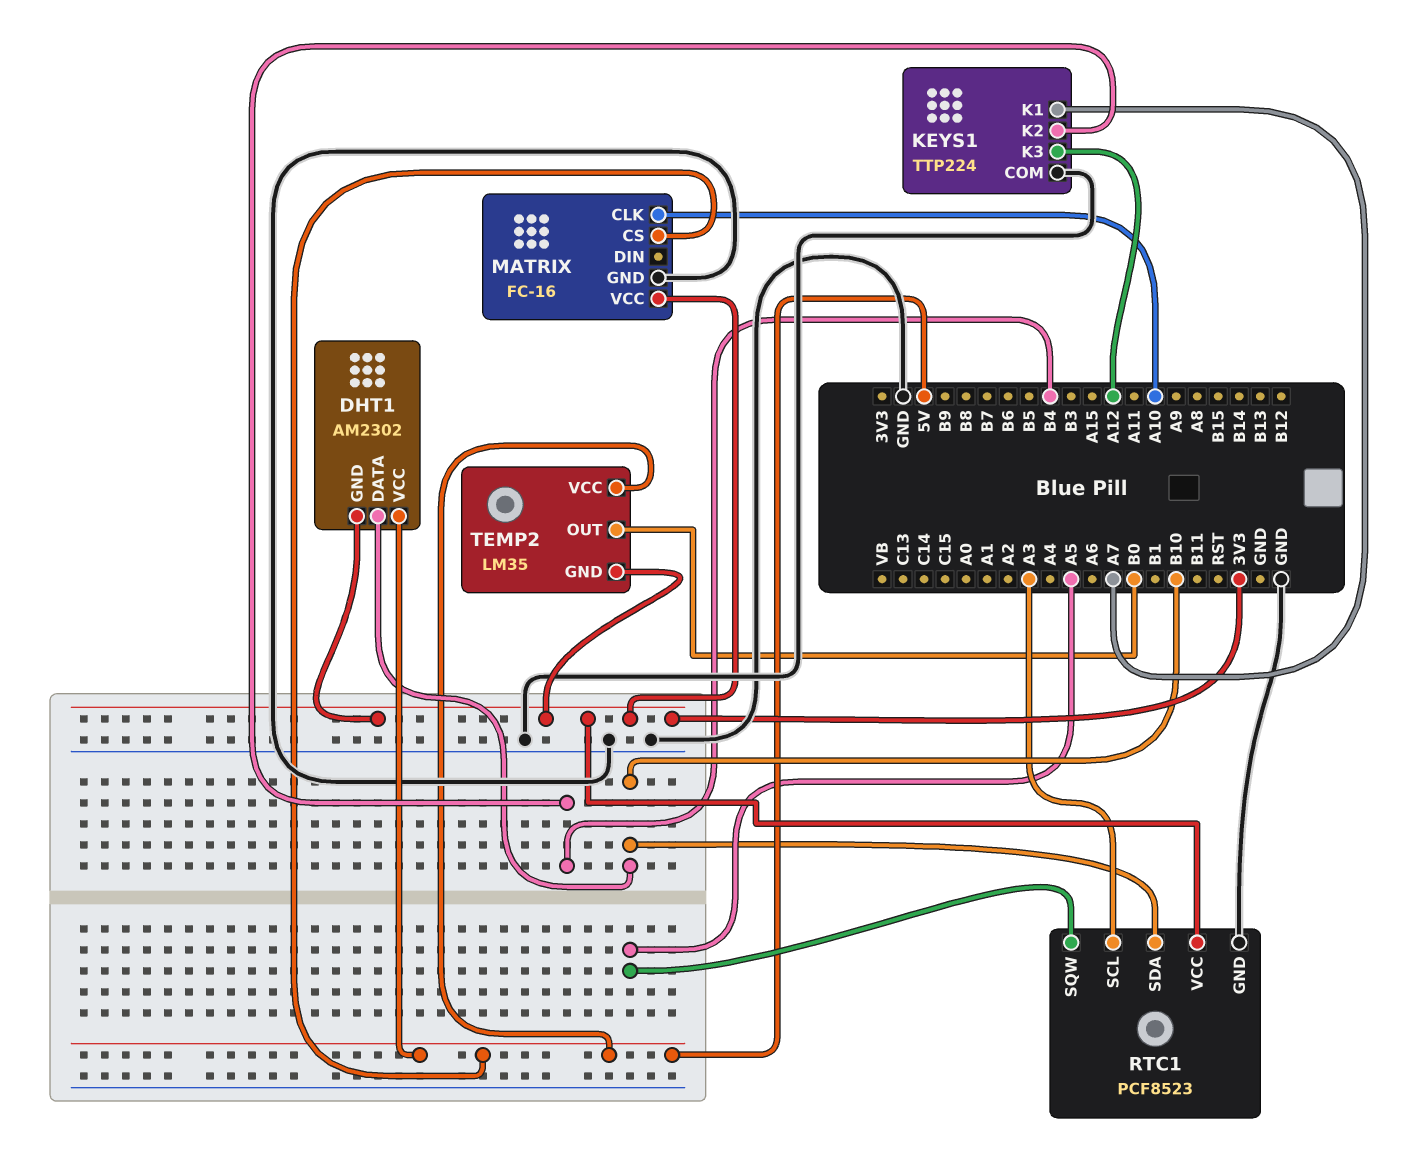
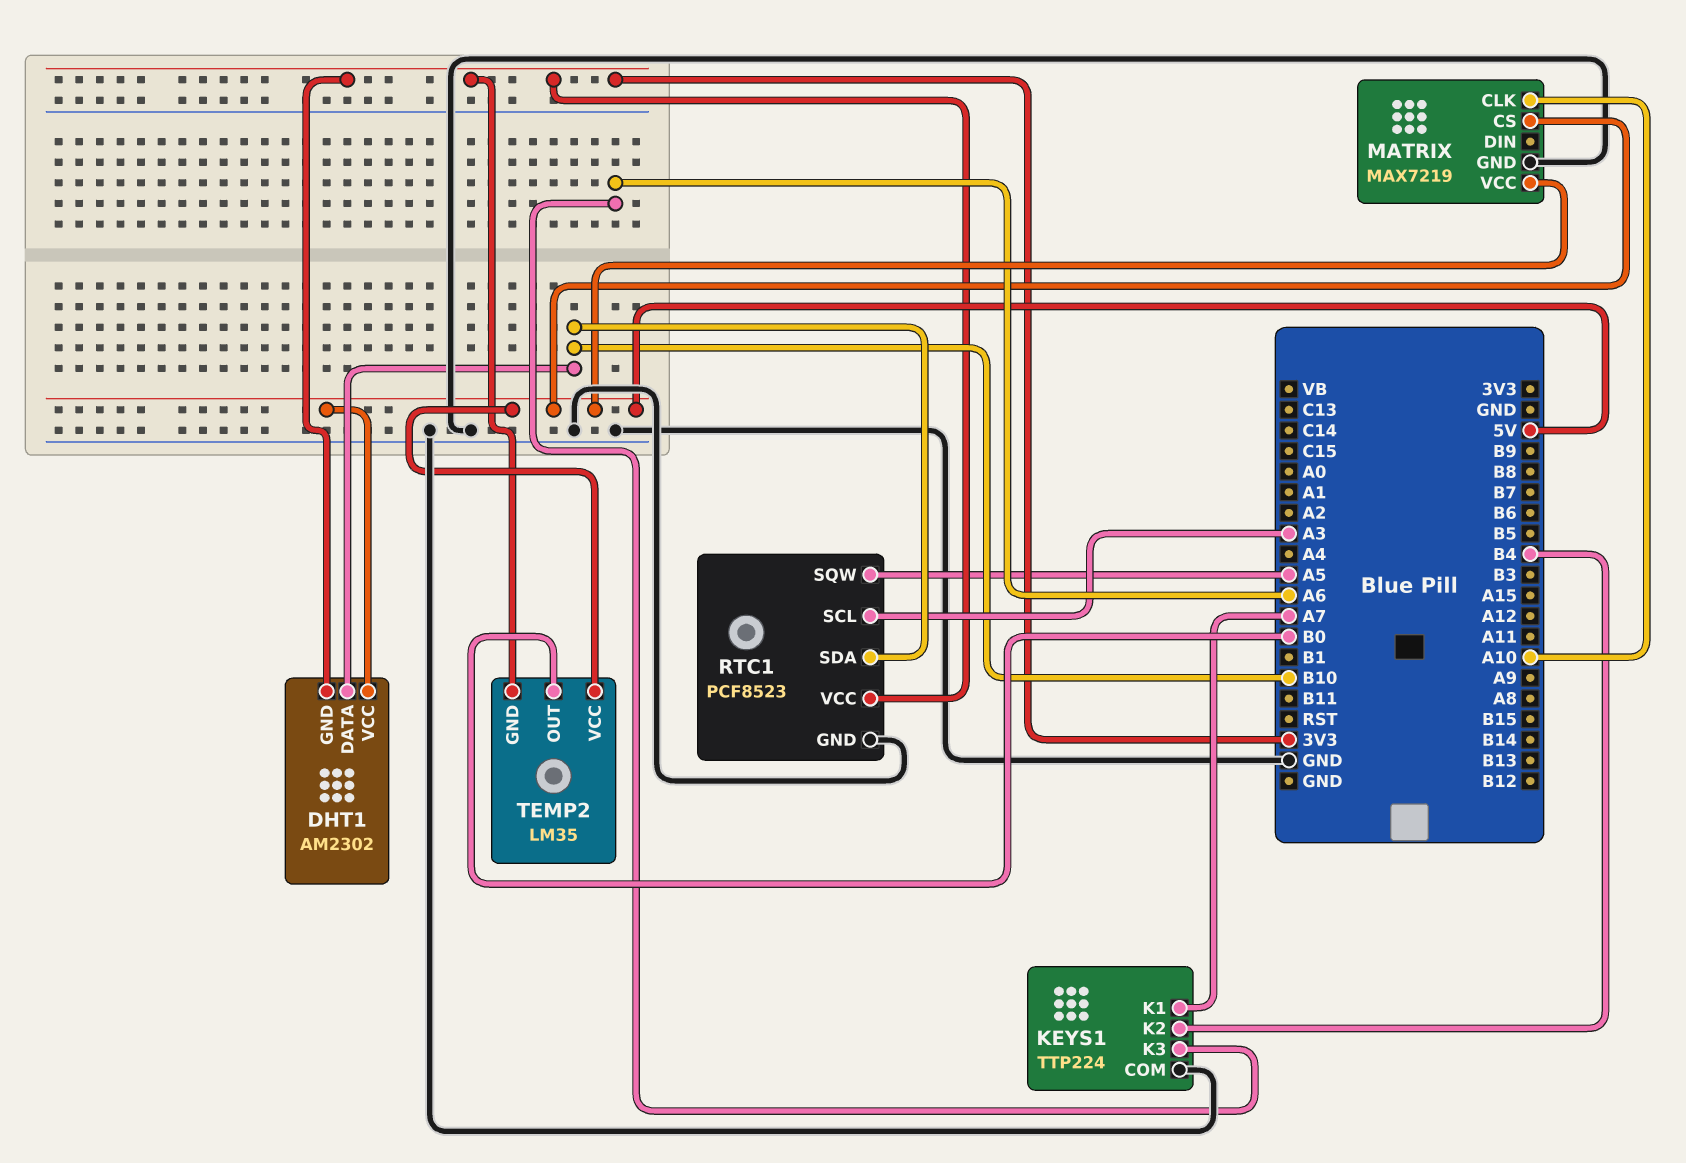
KEYS1 pin K3: A12 -> A6
MATRIX: FC-16 -> MAX7219
MATRIX pin VCC: 3V3 -> 5V

